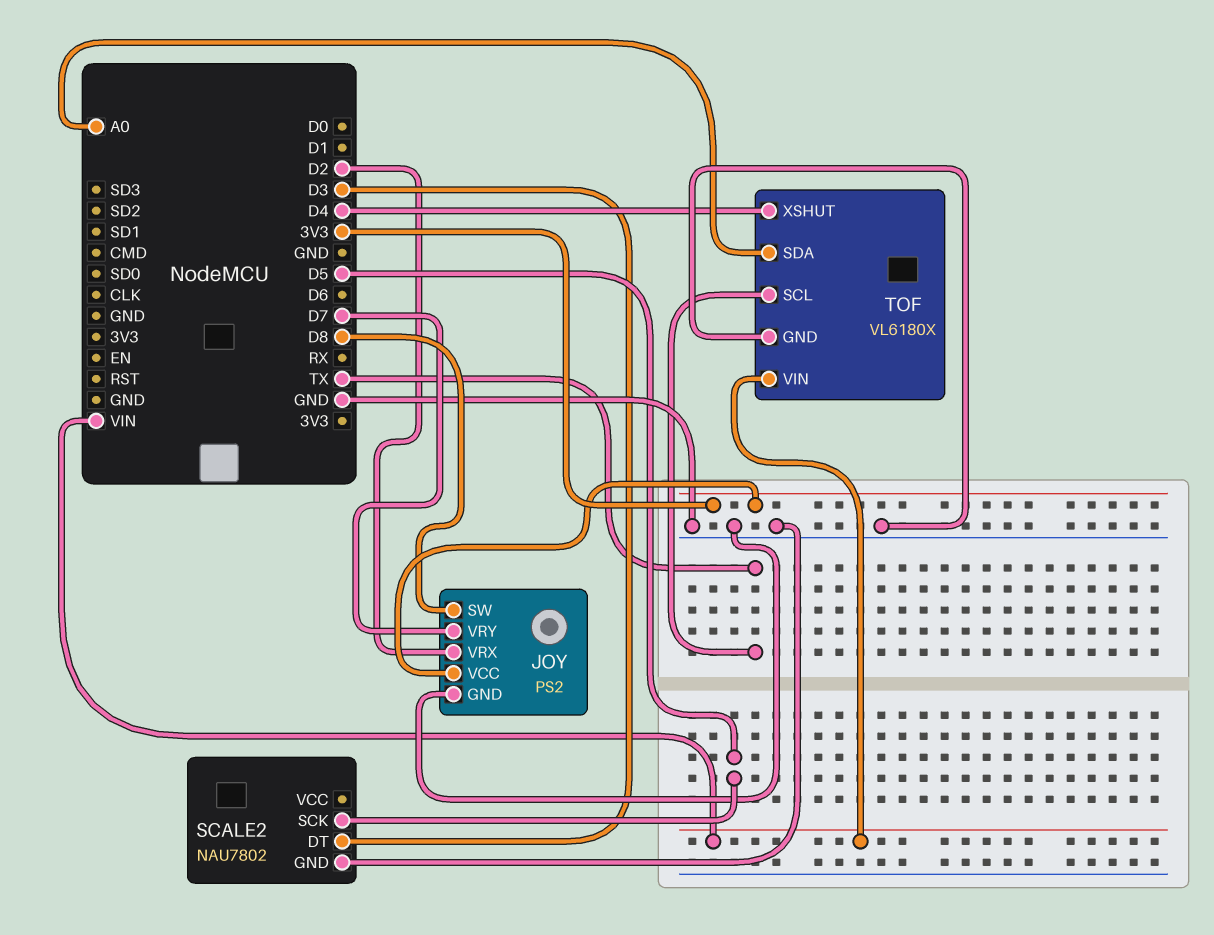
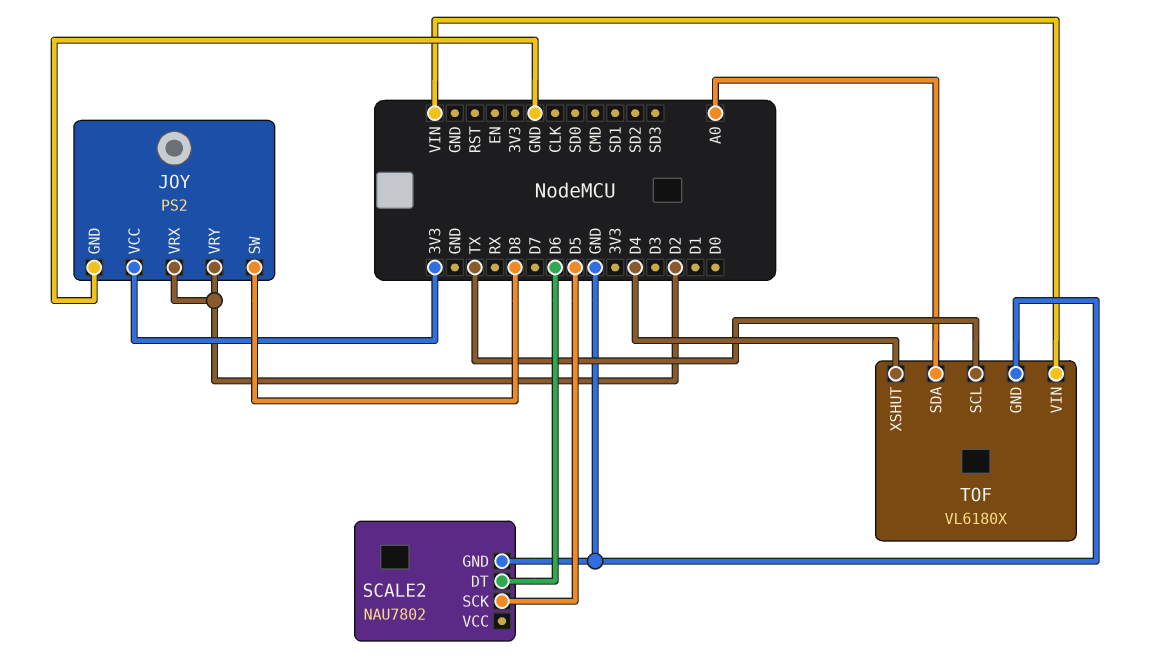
JOY pin VRY: D7 -> D2
SCALE2 pin DT: D3 -> D6

